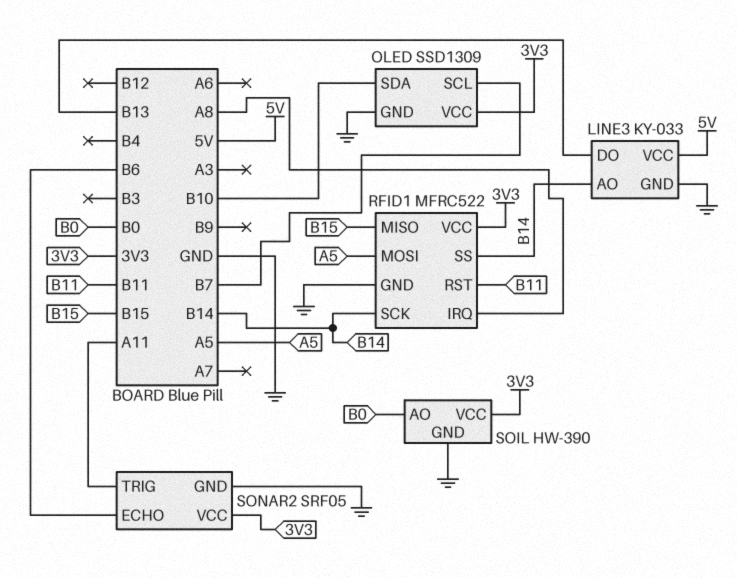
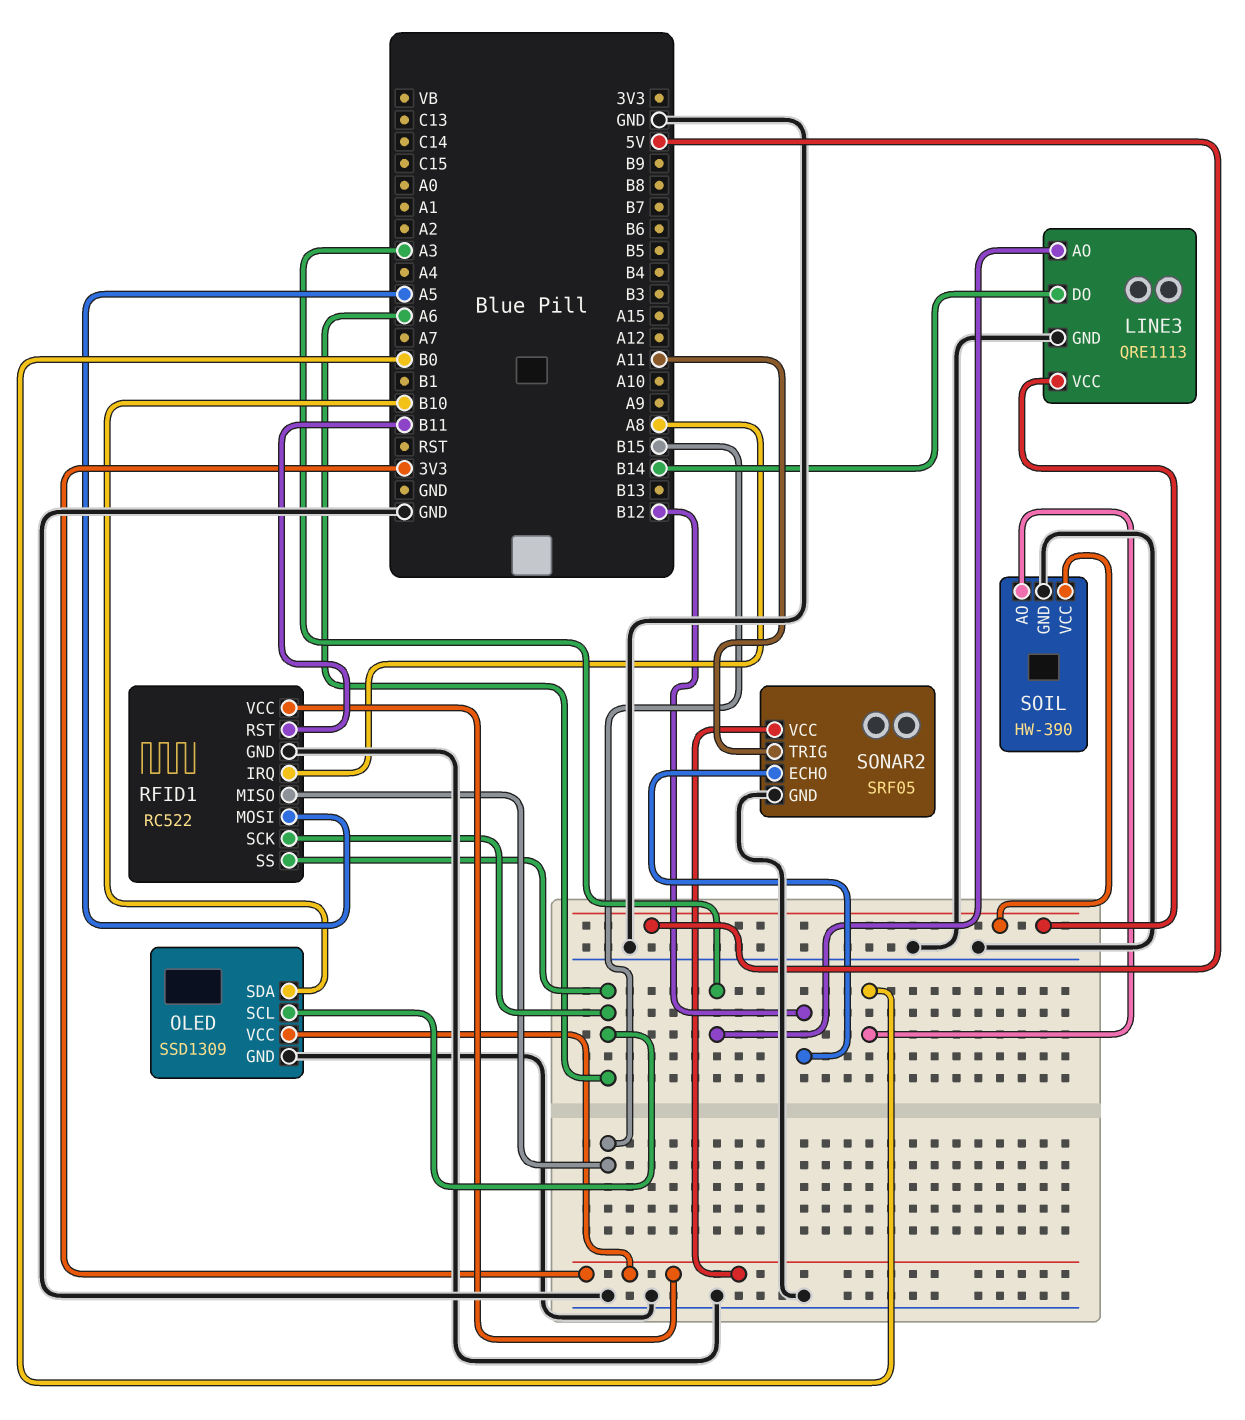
LINE3: KY-033 -> QRE1113
LINE3 pin AO: B14 -> A3
LINE3 pin DO: B13 -> B14
OLED pin SCL: B7 -> A6
RFID1: MFRC522 -> RC522
RFID1 pin SCK: B14 -> A6
RFID1 pin SS: B14 -> A6
SOIL pin VCC: 3V3 -> 5V
SONAR2 pin ECHO: B6 -> B12

